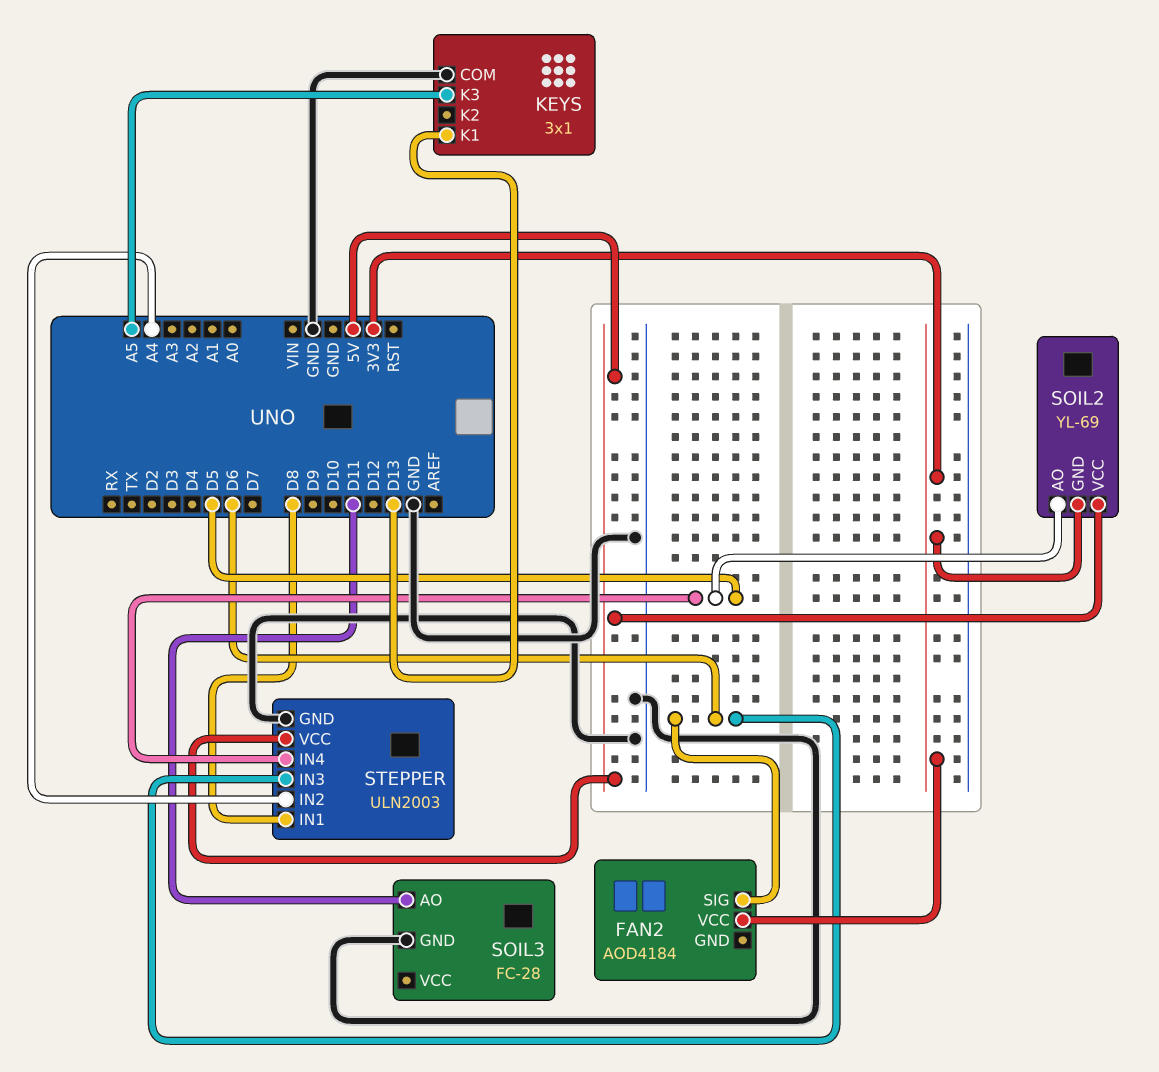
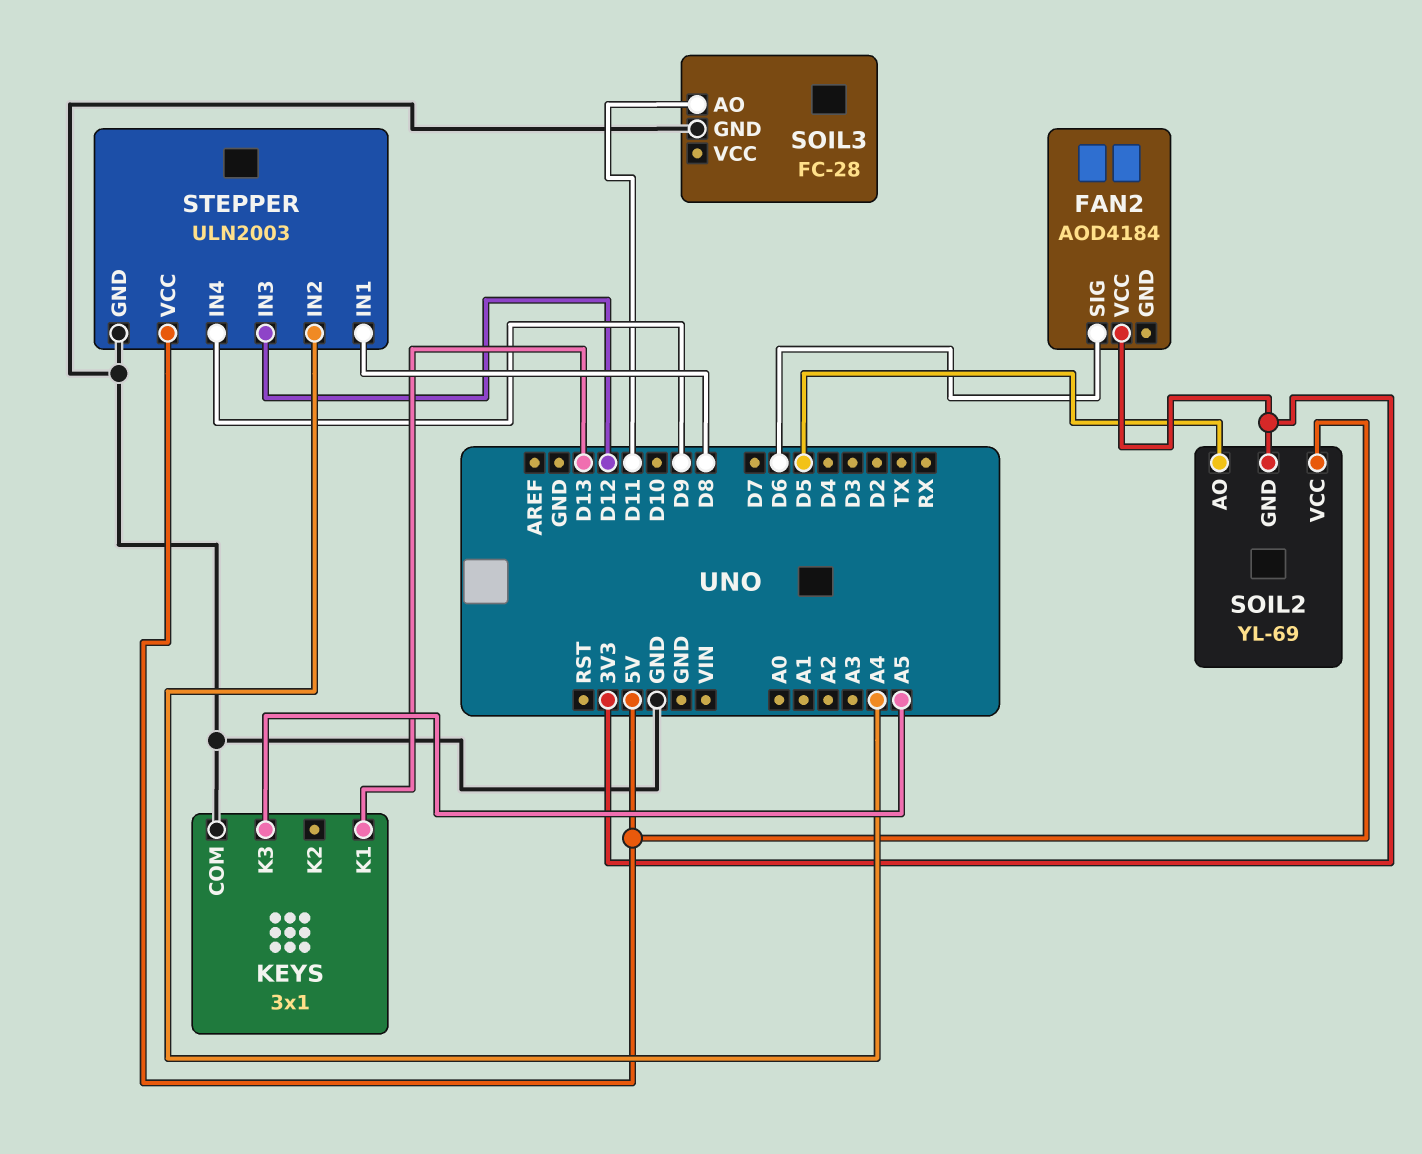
STEPPER pin IN3: D6 -> D12
STEPPER pin IN4: D5 -> D9

